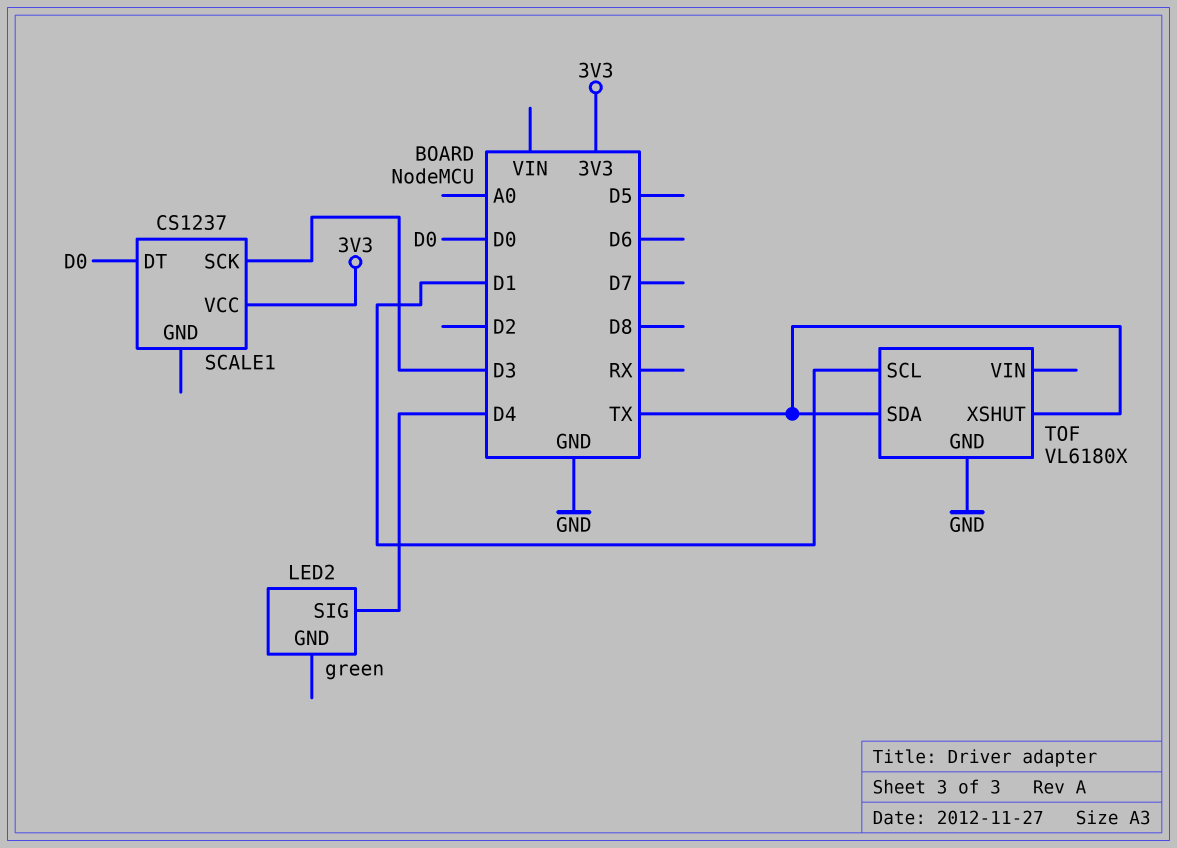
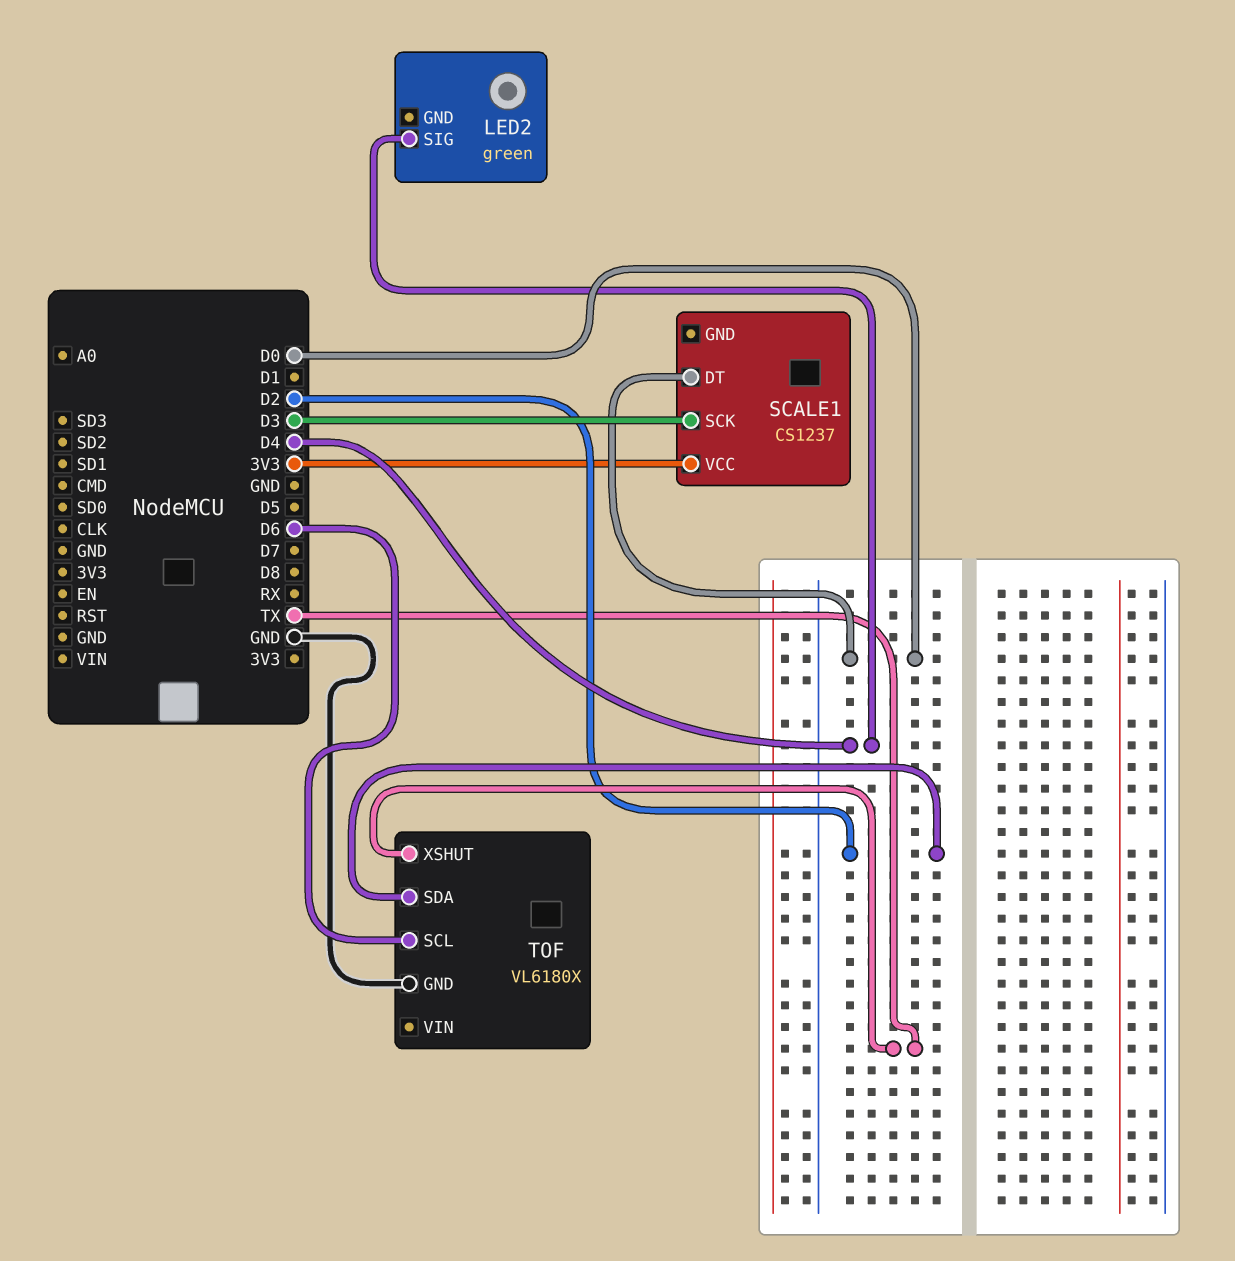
TOF pin SCL: D1 -> D6
TOF pin SDA: TX -> D2

